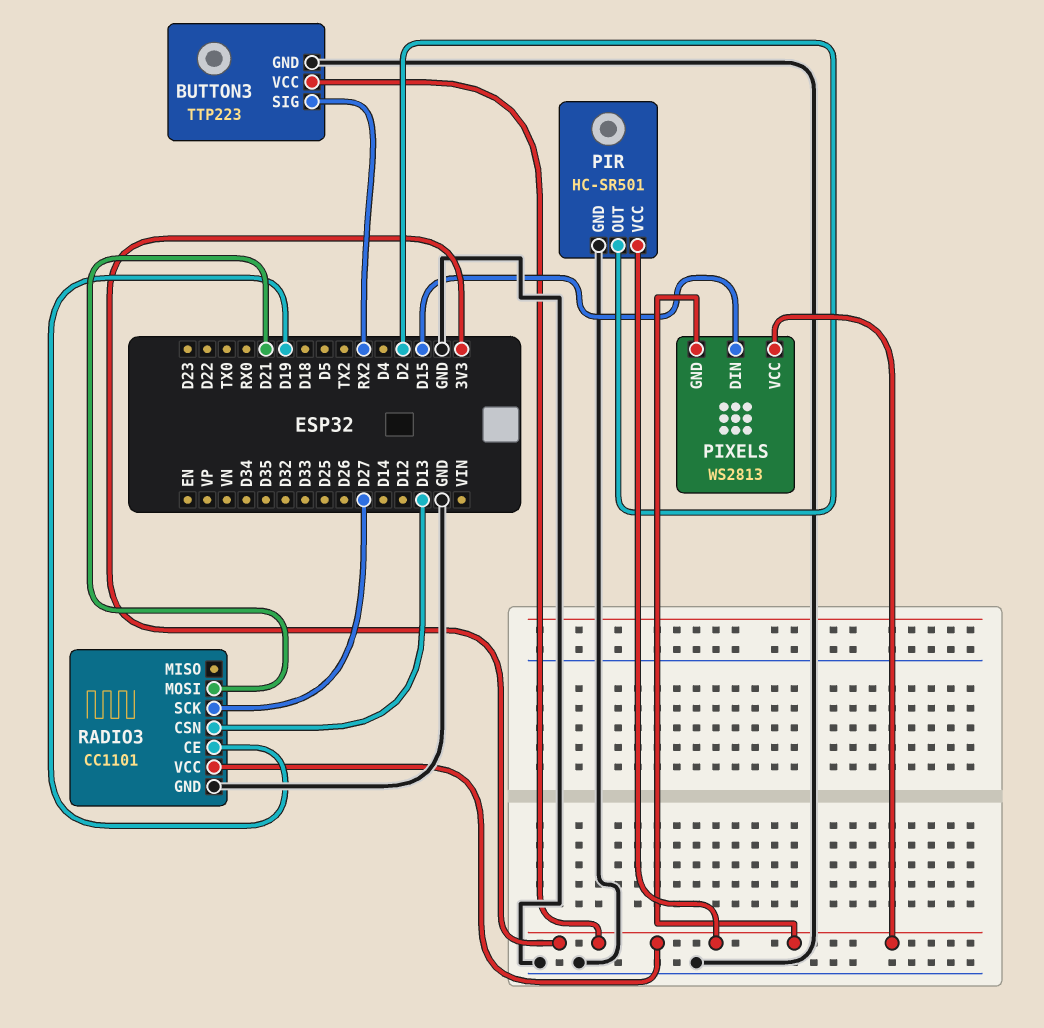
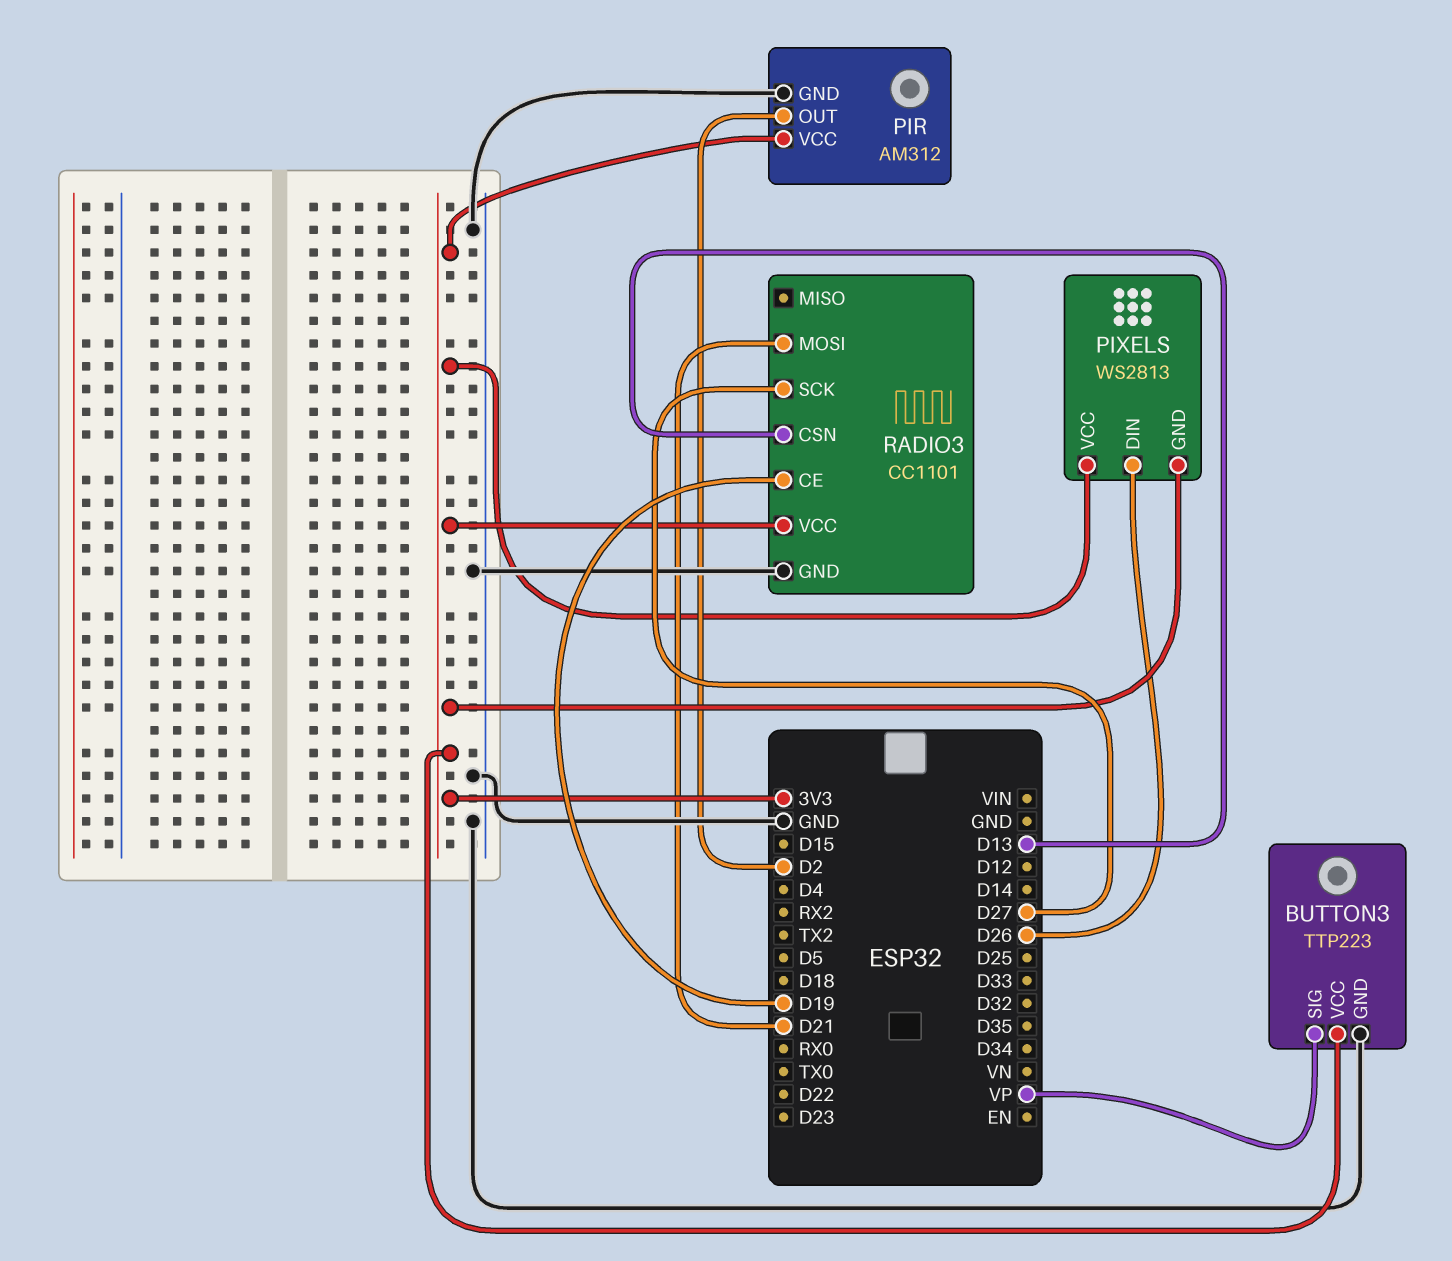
BUTTON3 pin SIG: RX2 -> VP
PIR: HC-SR501 -> AM312
PIXELS pin DIN: D15 -> D26

